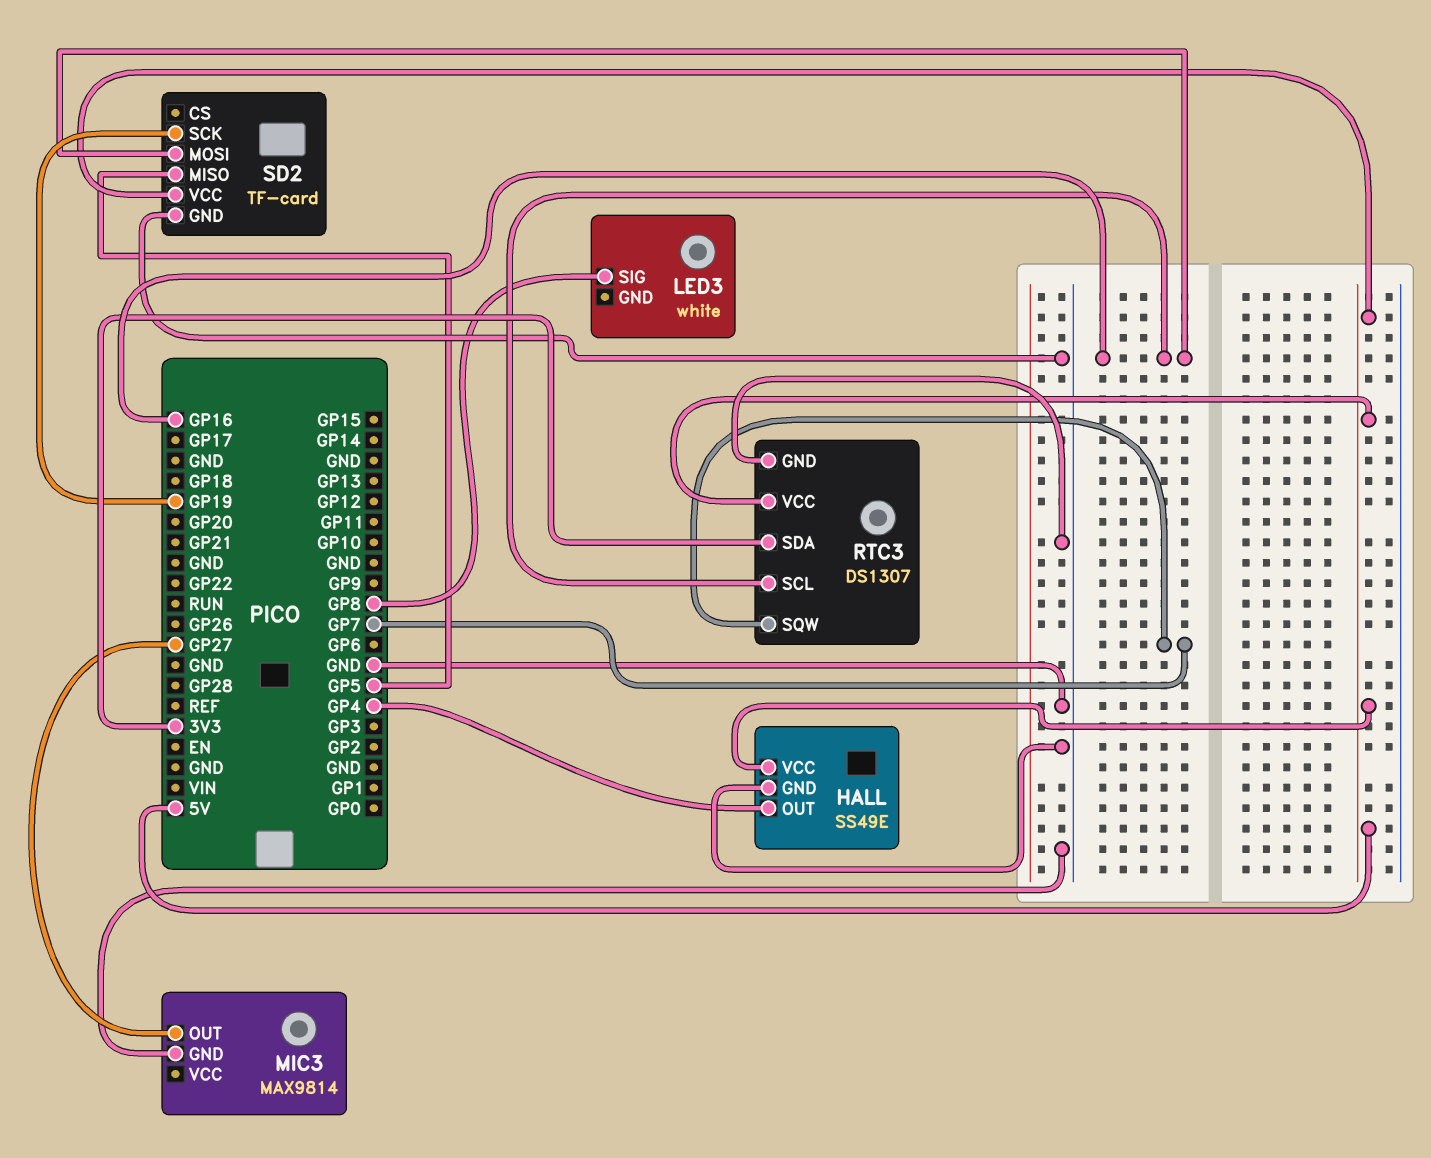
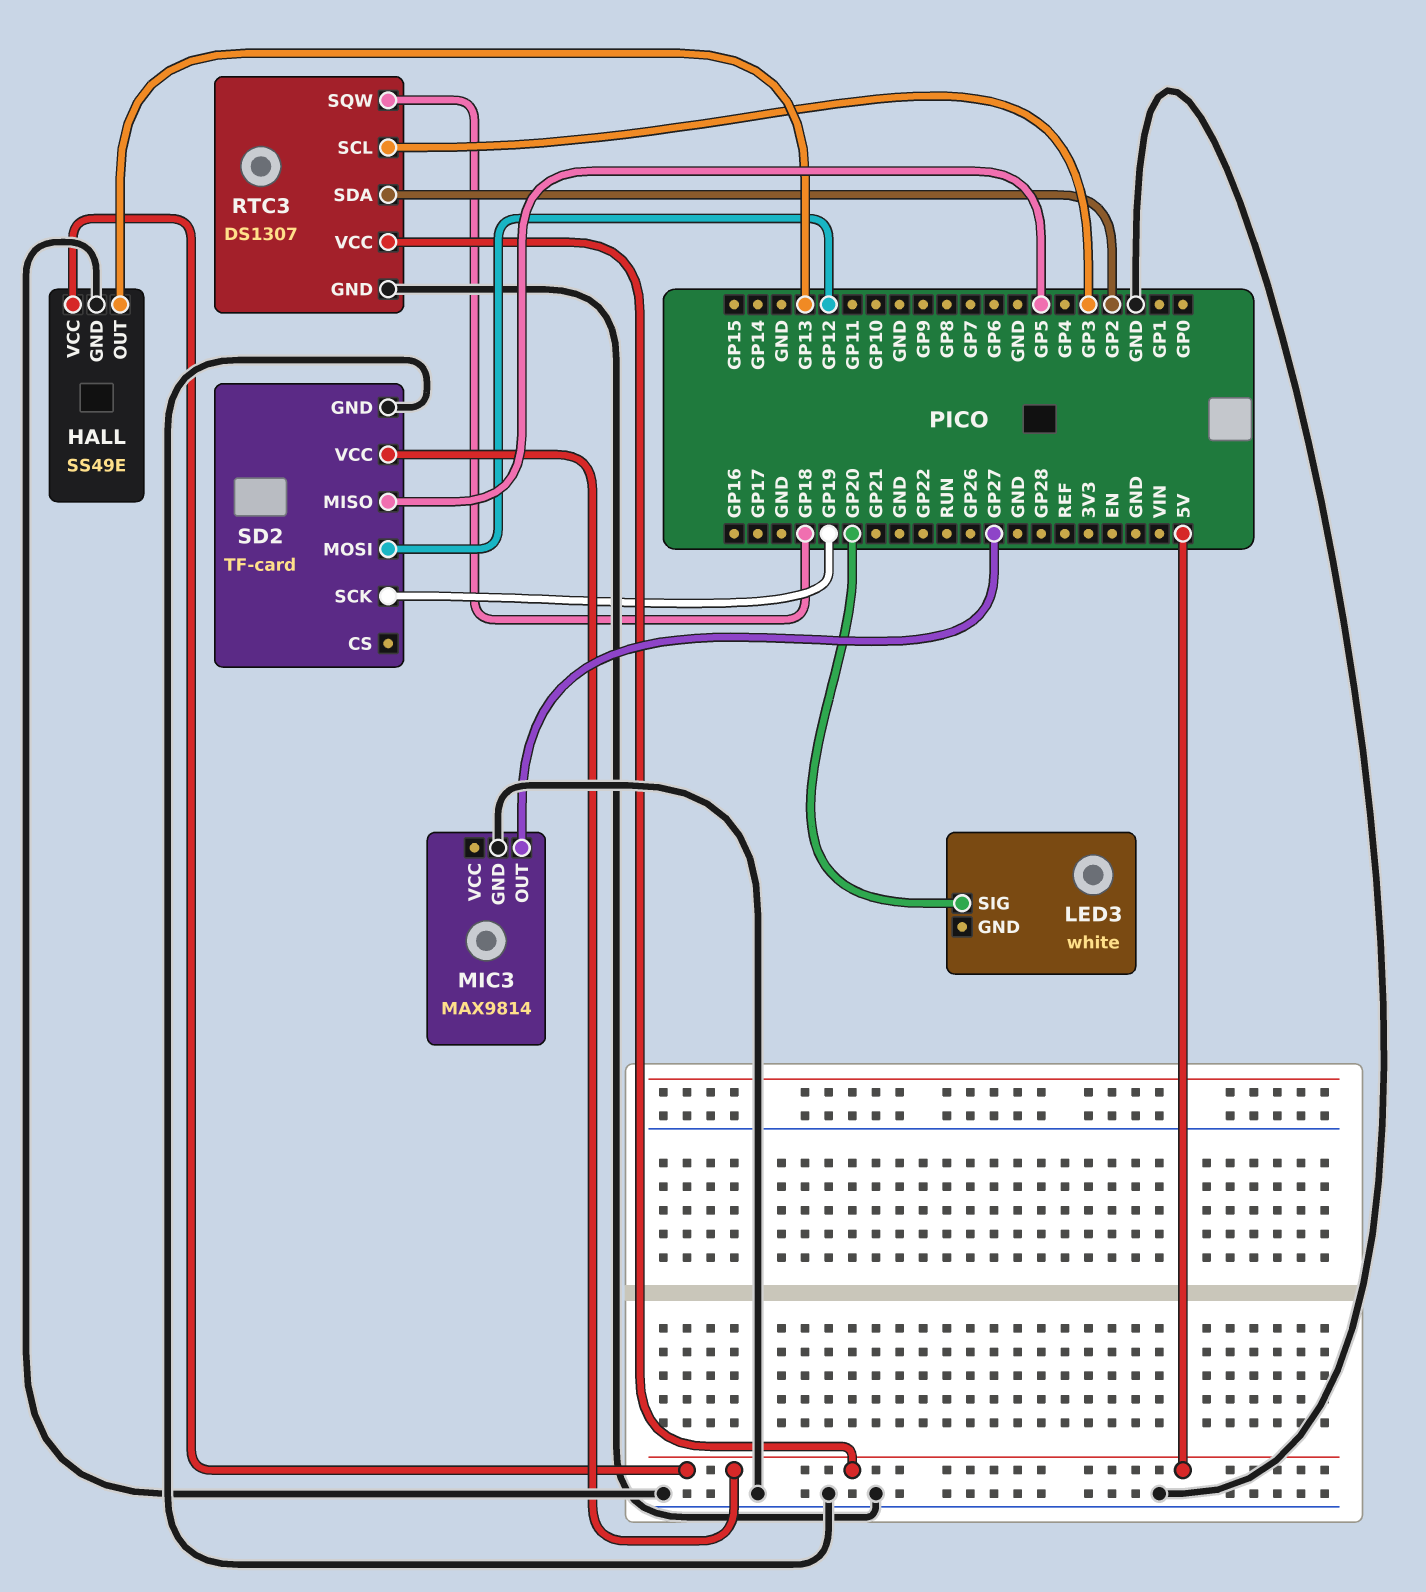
HALL pin OUT: GP4 -> GP13
LED3 pin SIG: GP8 -> GP20
RTC3 pin SCL: GP16 -> GP3
RTC3 pin SDA: 3V3 -> GP2
RTC3 pin SQW: GP7 -> GP18
SD2 pin MOSI: GP16 -> GP12

